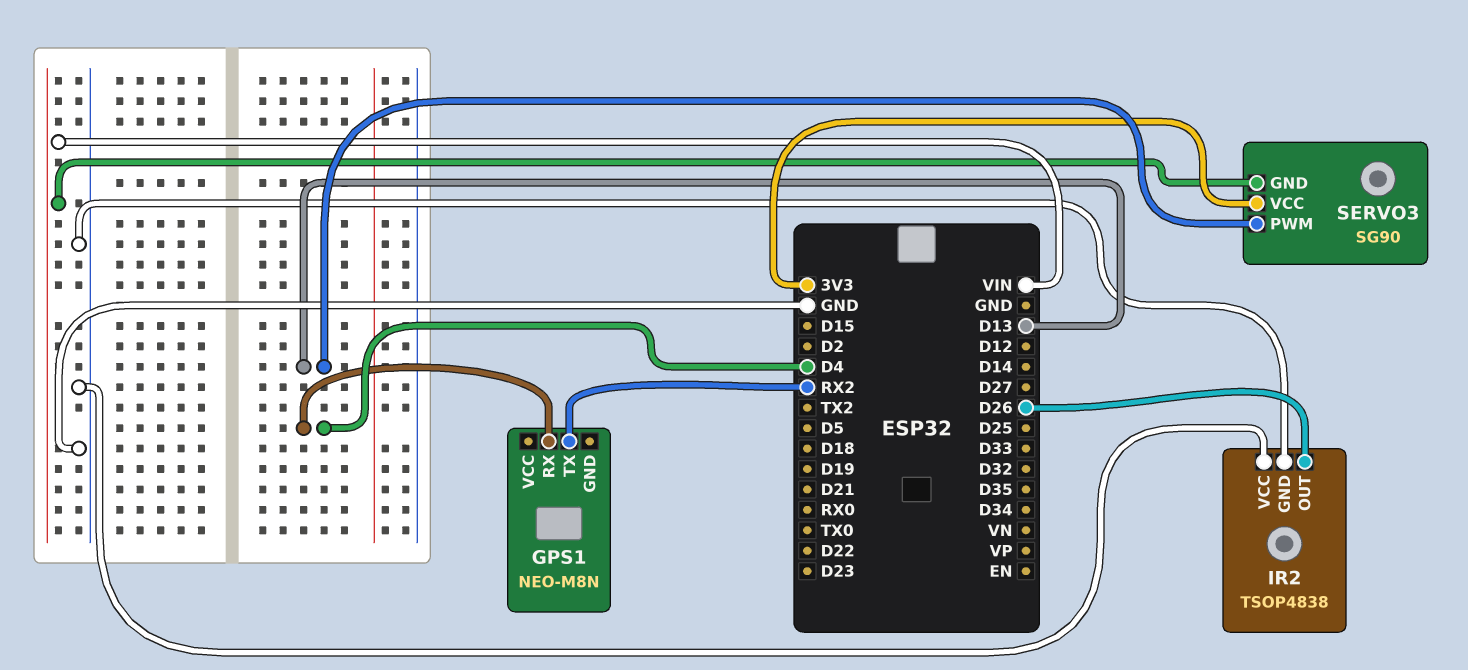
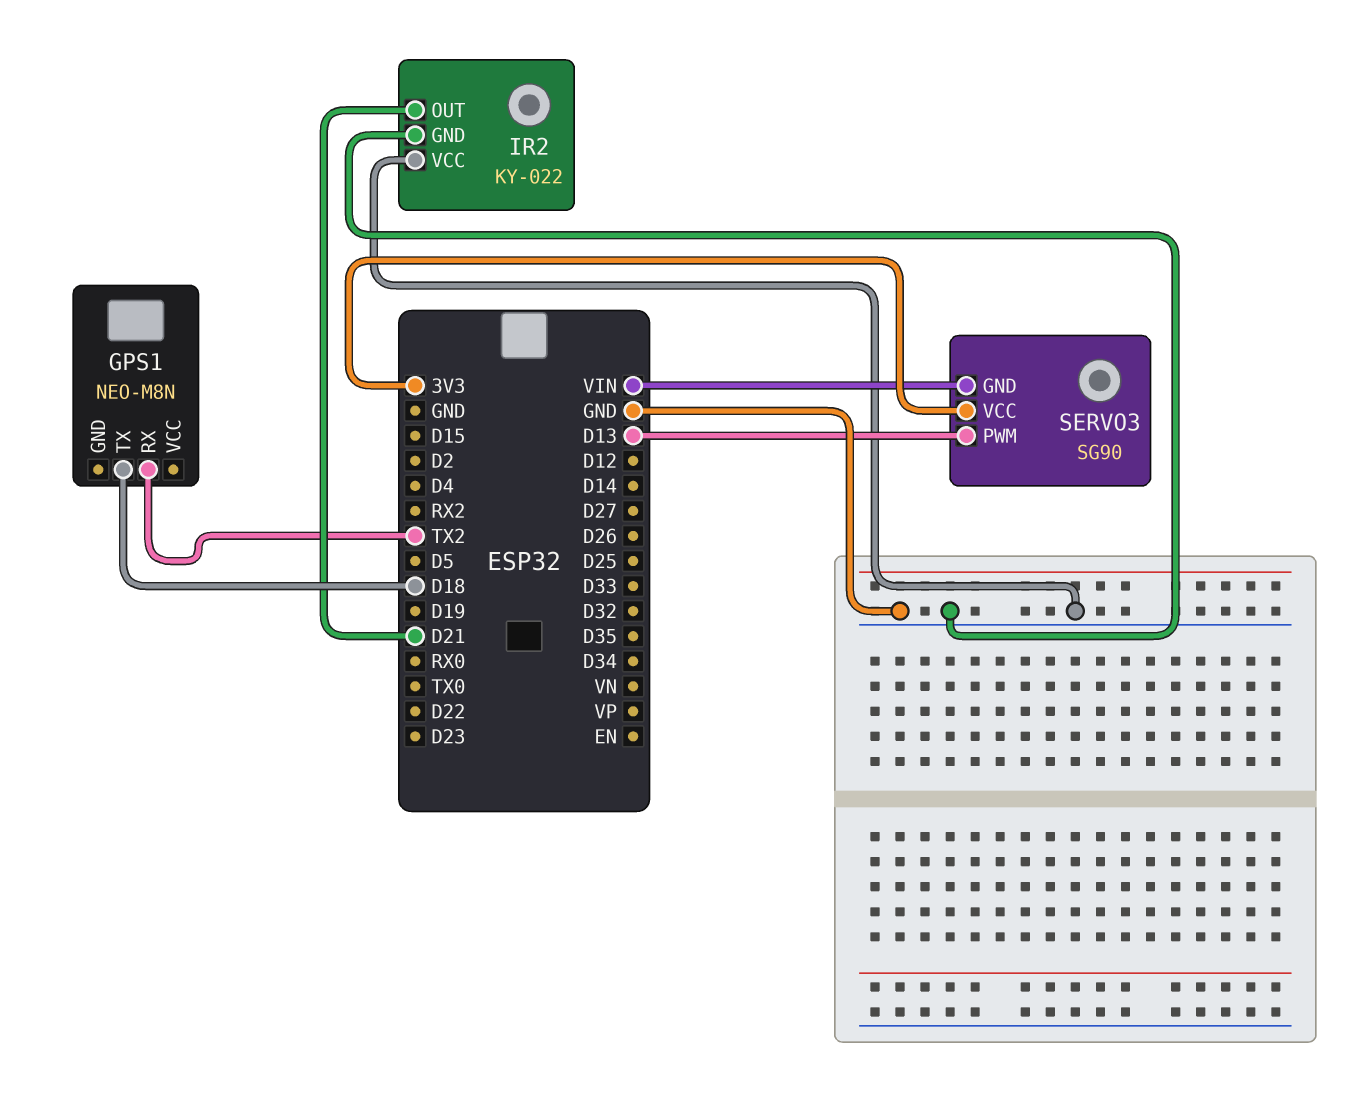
GPS1 pin RX: D4 -> TX2
GPS1 pin TX: RX2 -> D18
IR2: TSOP4838 -> KY-022
IR2 pin OUT: D26 -> D21

